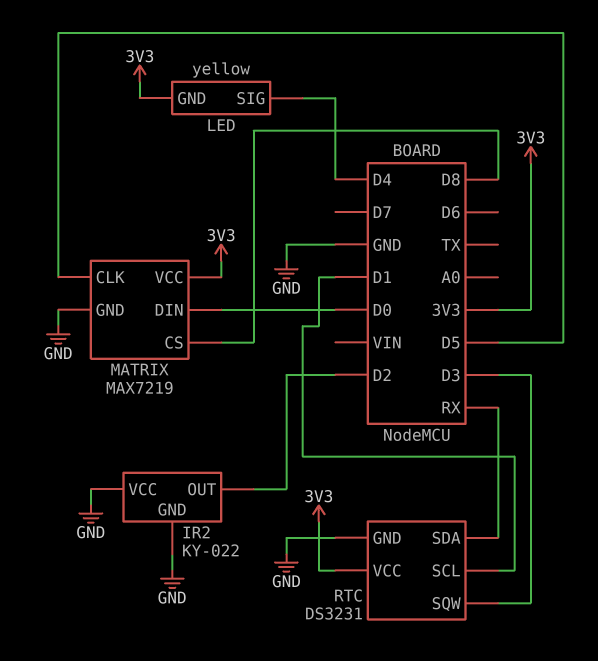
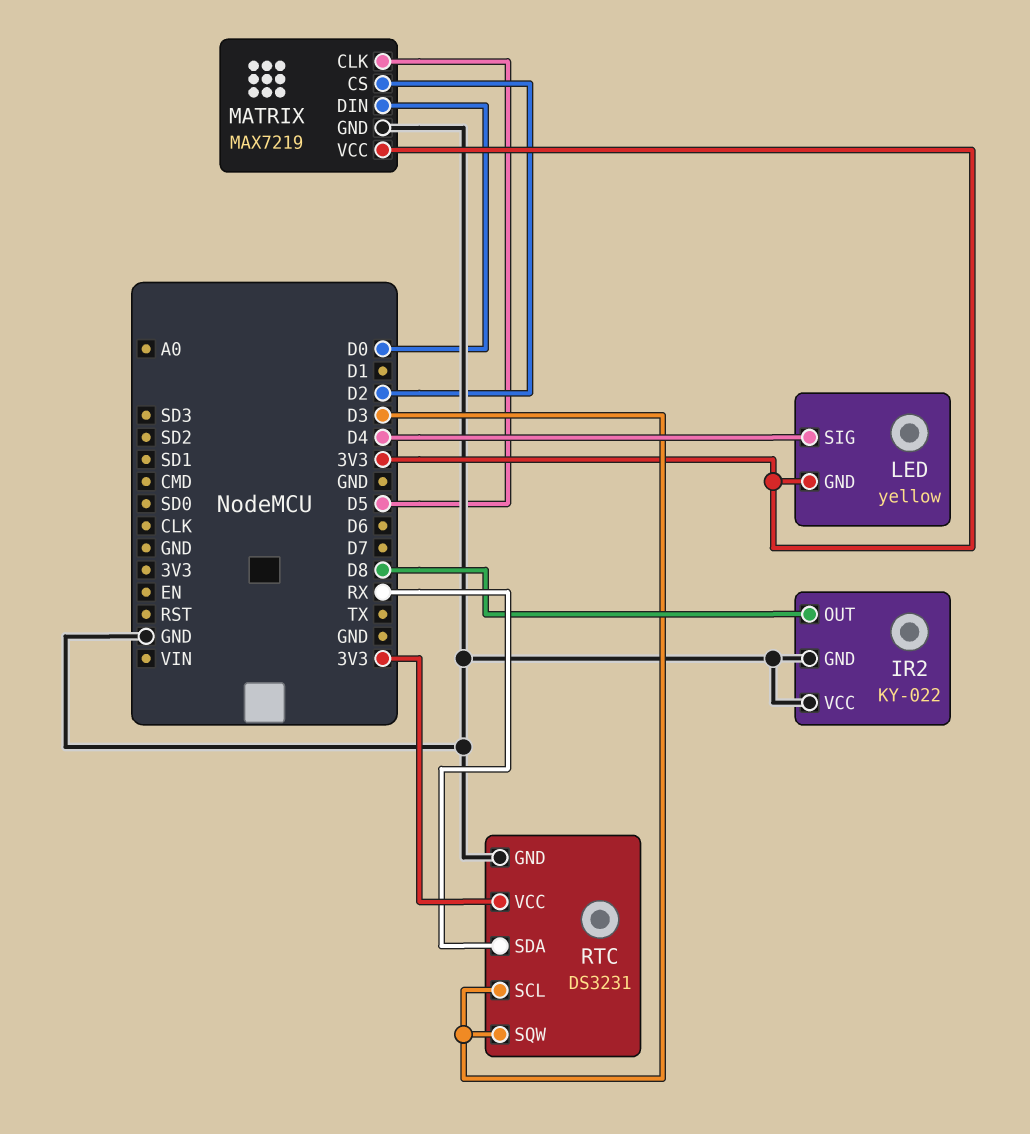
IR2 pin OUT: D2 -> D8
MATRIX pin CS: D8 -> D2
RTC pin SCL: D1 -> D3

